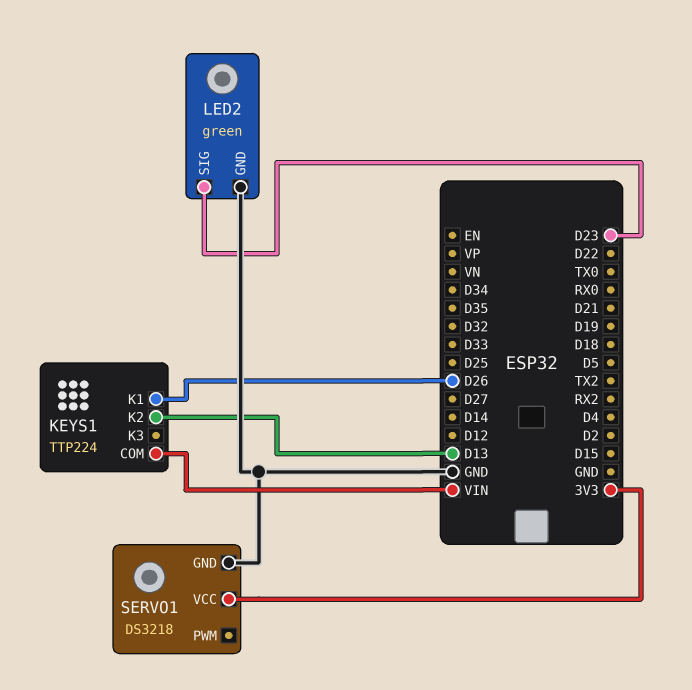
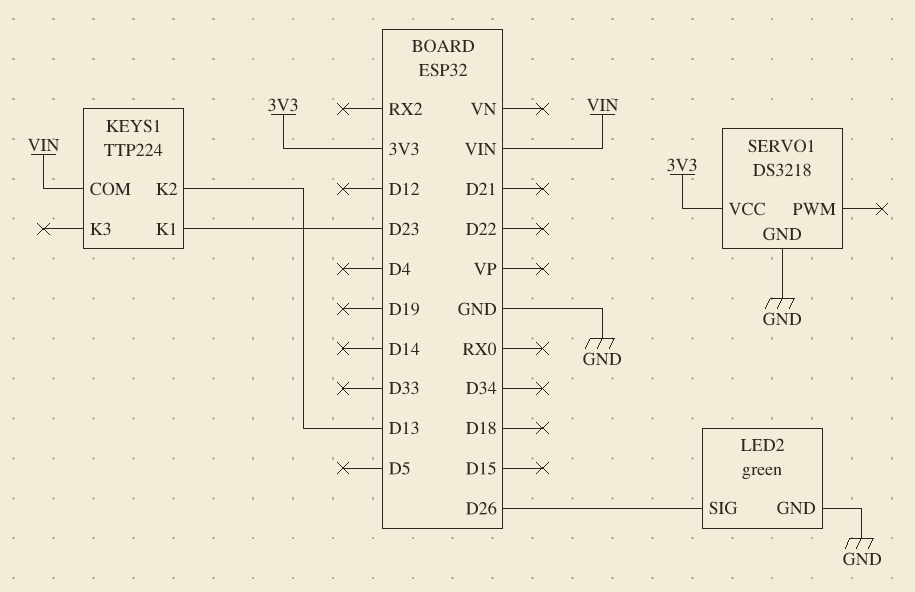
KEYS1 pin K1: D26 -> D23
LED2 pin SIG: D23 -> D26

